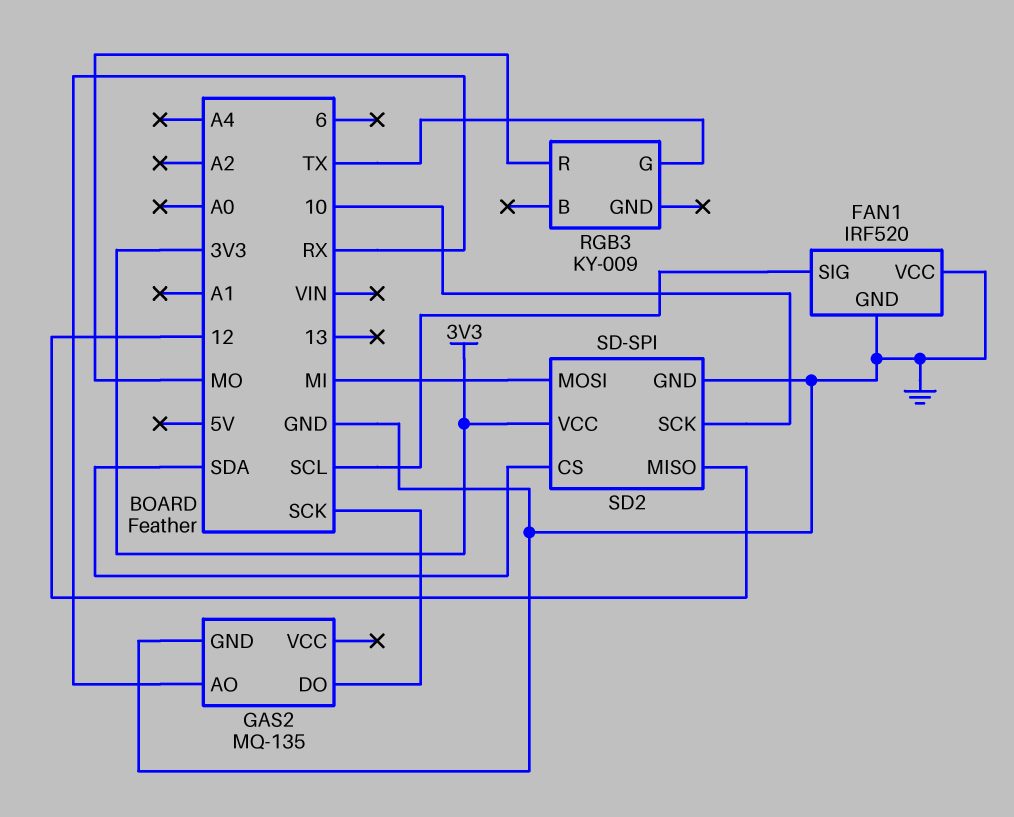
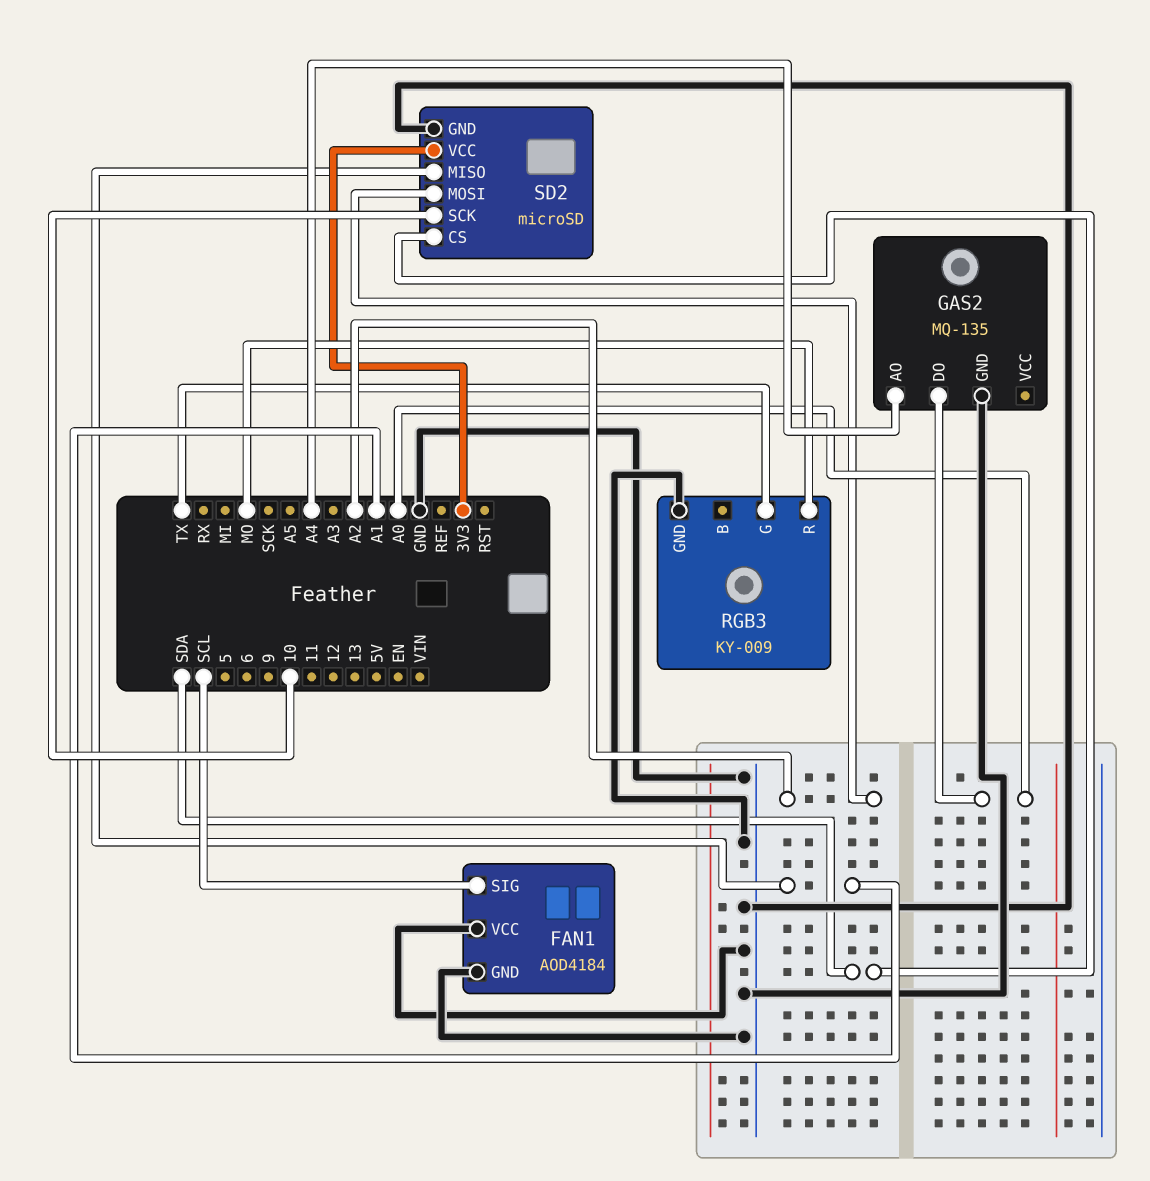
FAN1: IRF520 -> AOD4184
GAS2 pin AO: RX -> A4
GAS2 pin DO: SCK -> A0
RGB3 pin GND: none -> GND
SD2: SD-SPI -> microSD
SD2 pin MISO: 12 -> A1
SD2 pin MOSI: MI -> A2

